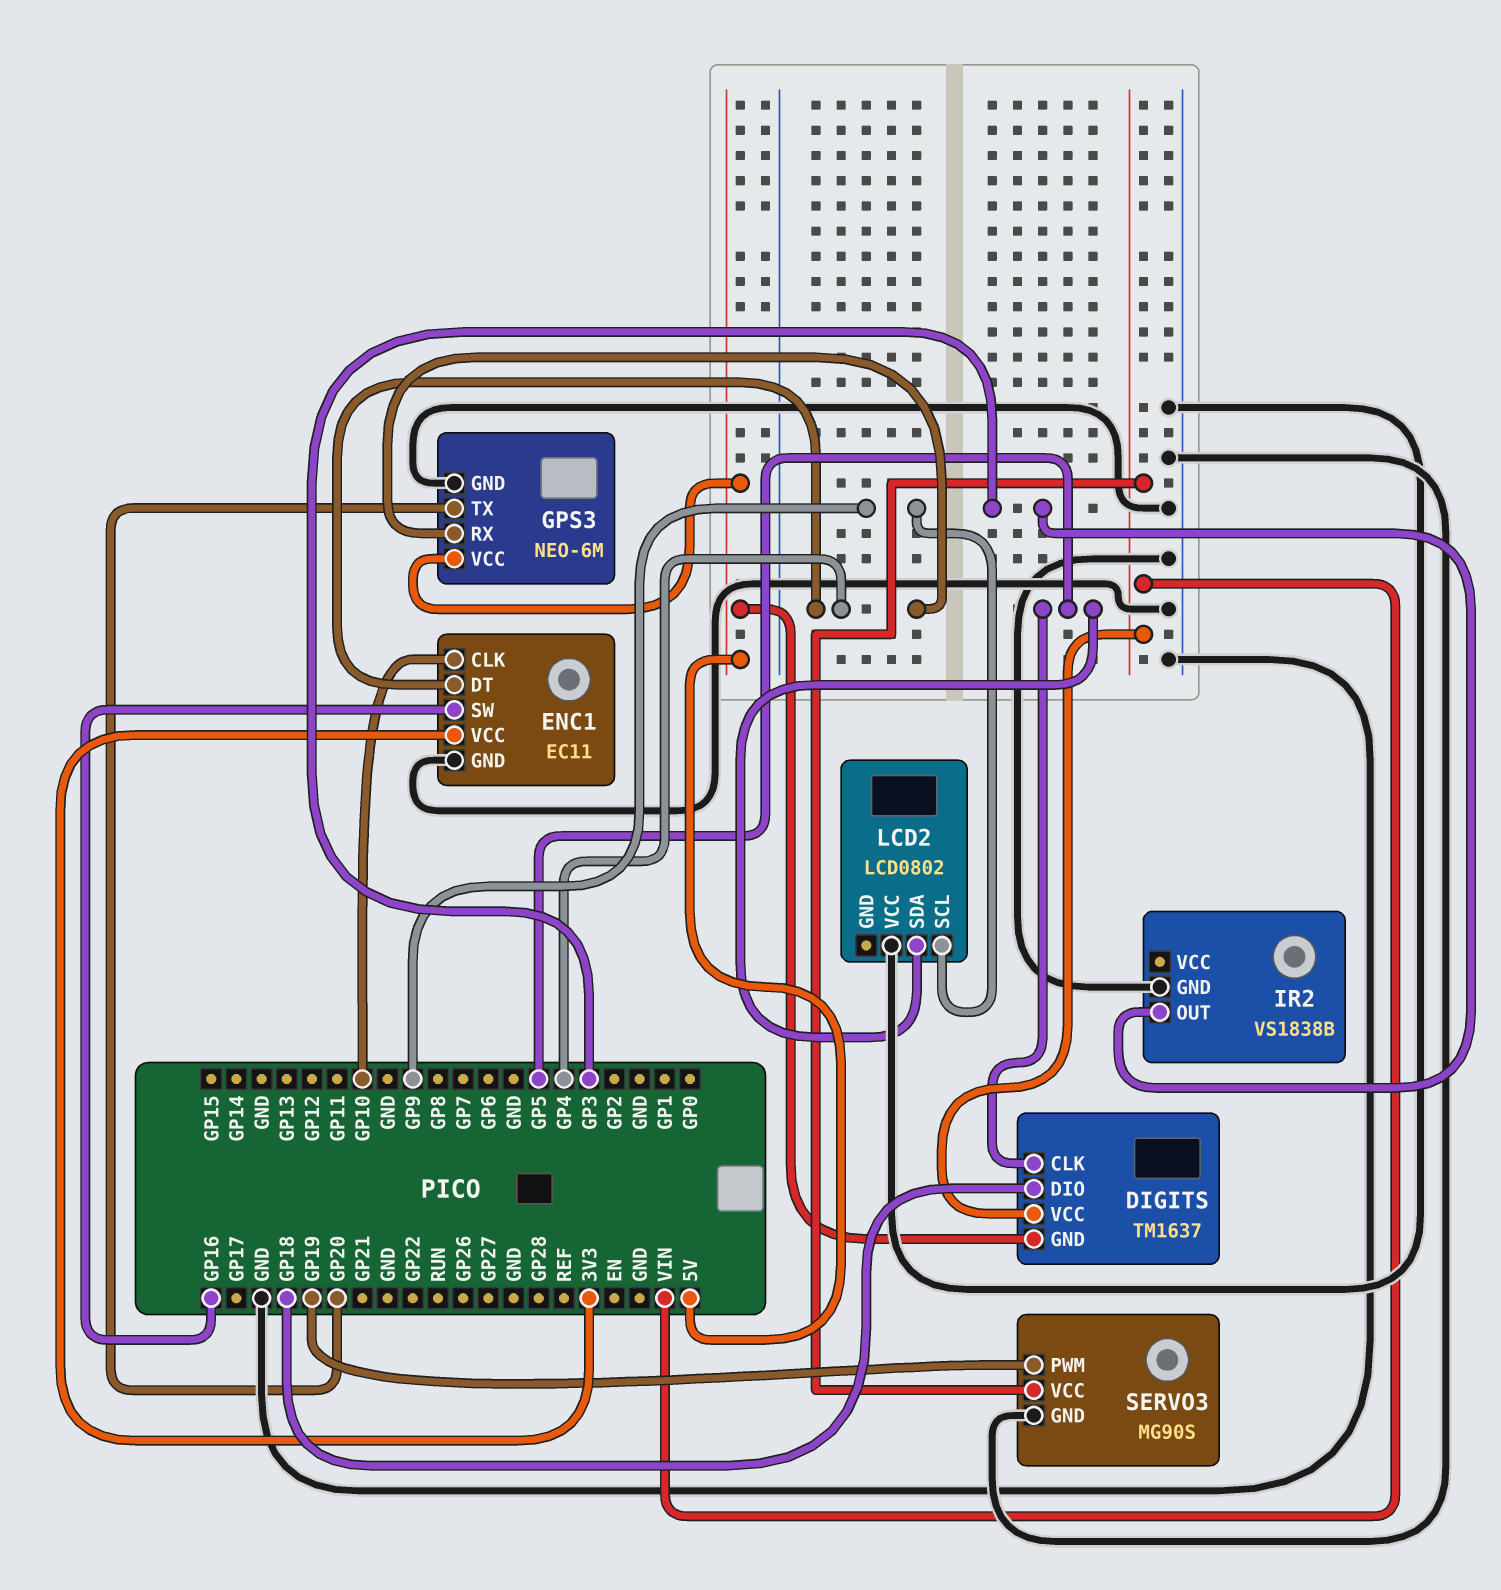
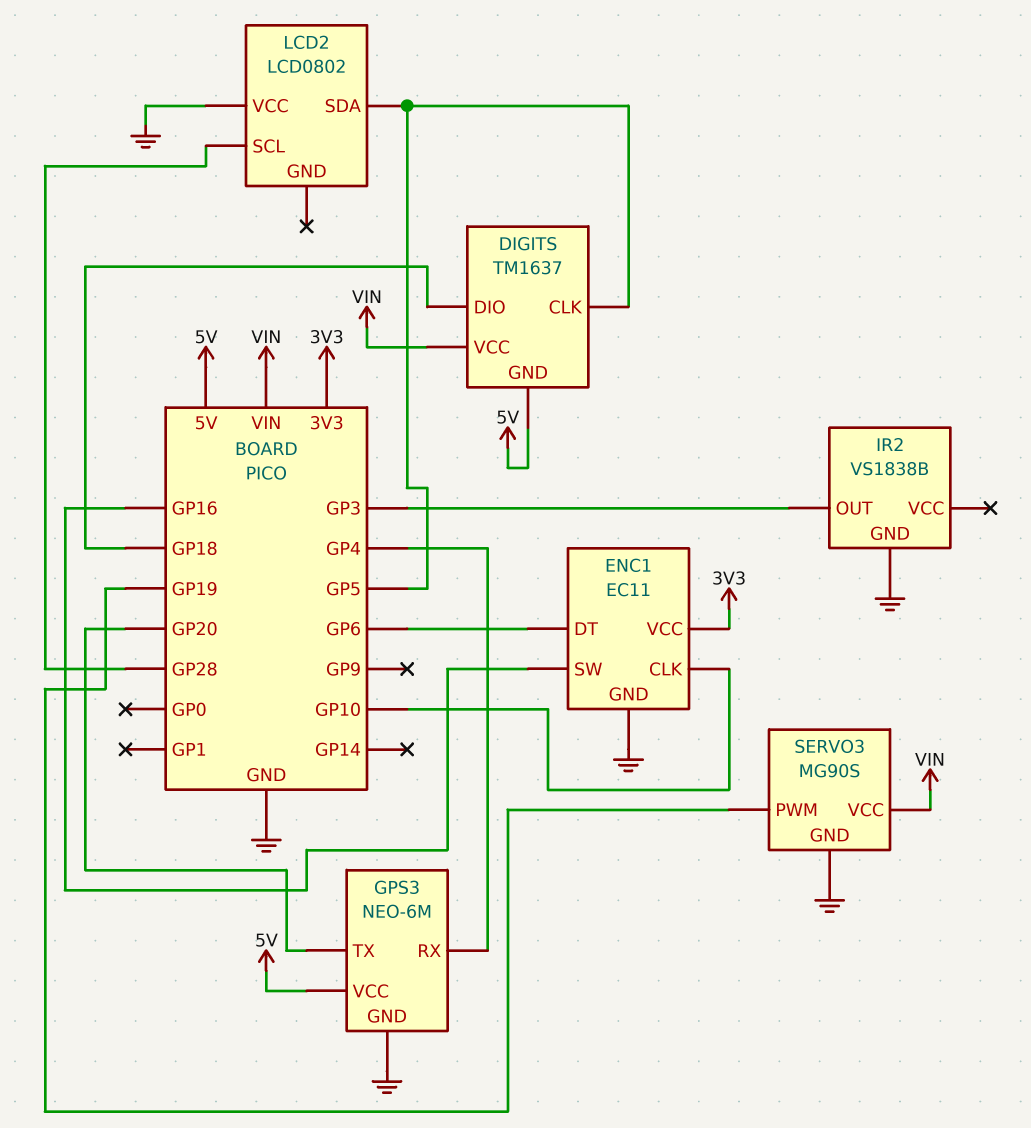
ENC1 pin DT: GP4 -> GP6
LCD2 pin SCL: GP9 -> GP28

